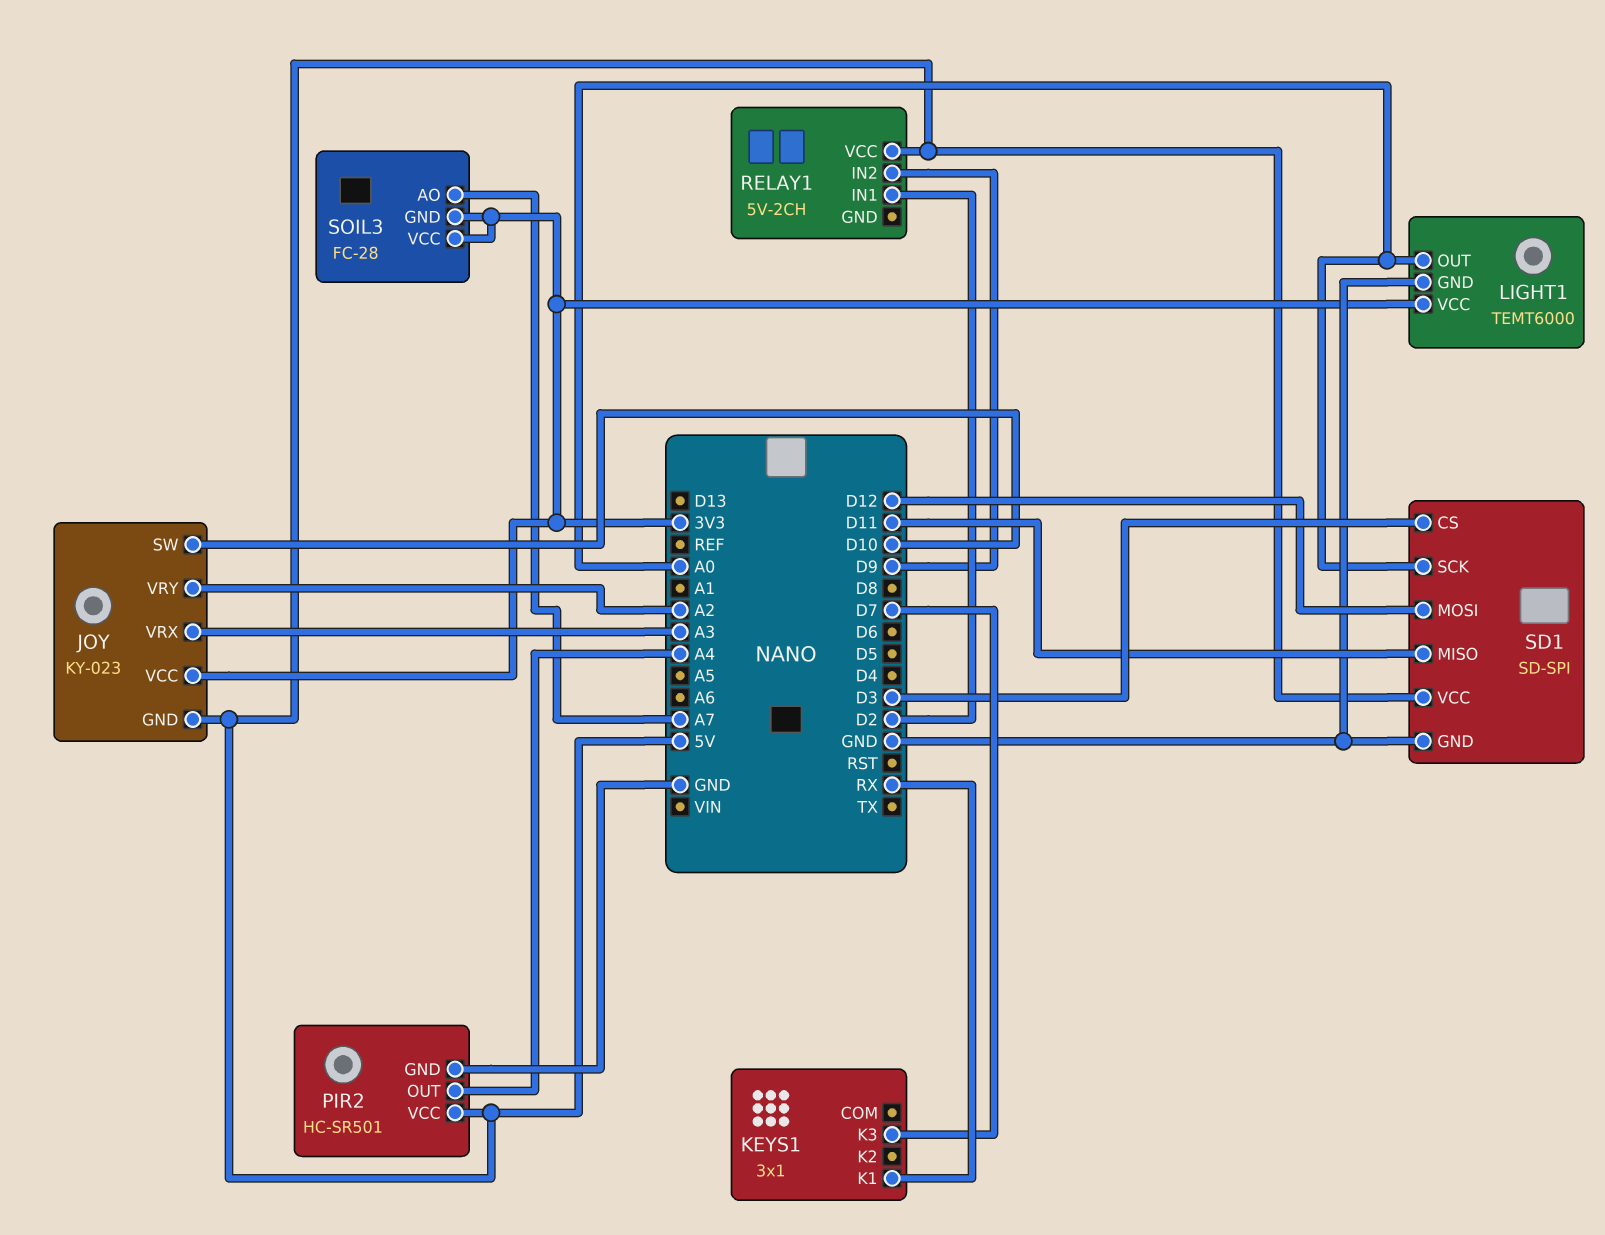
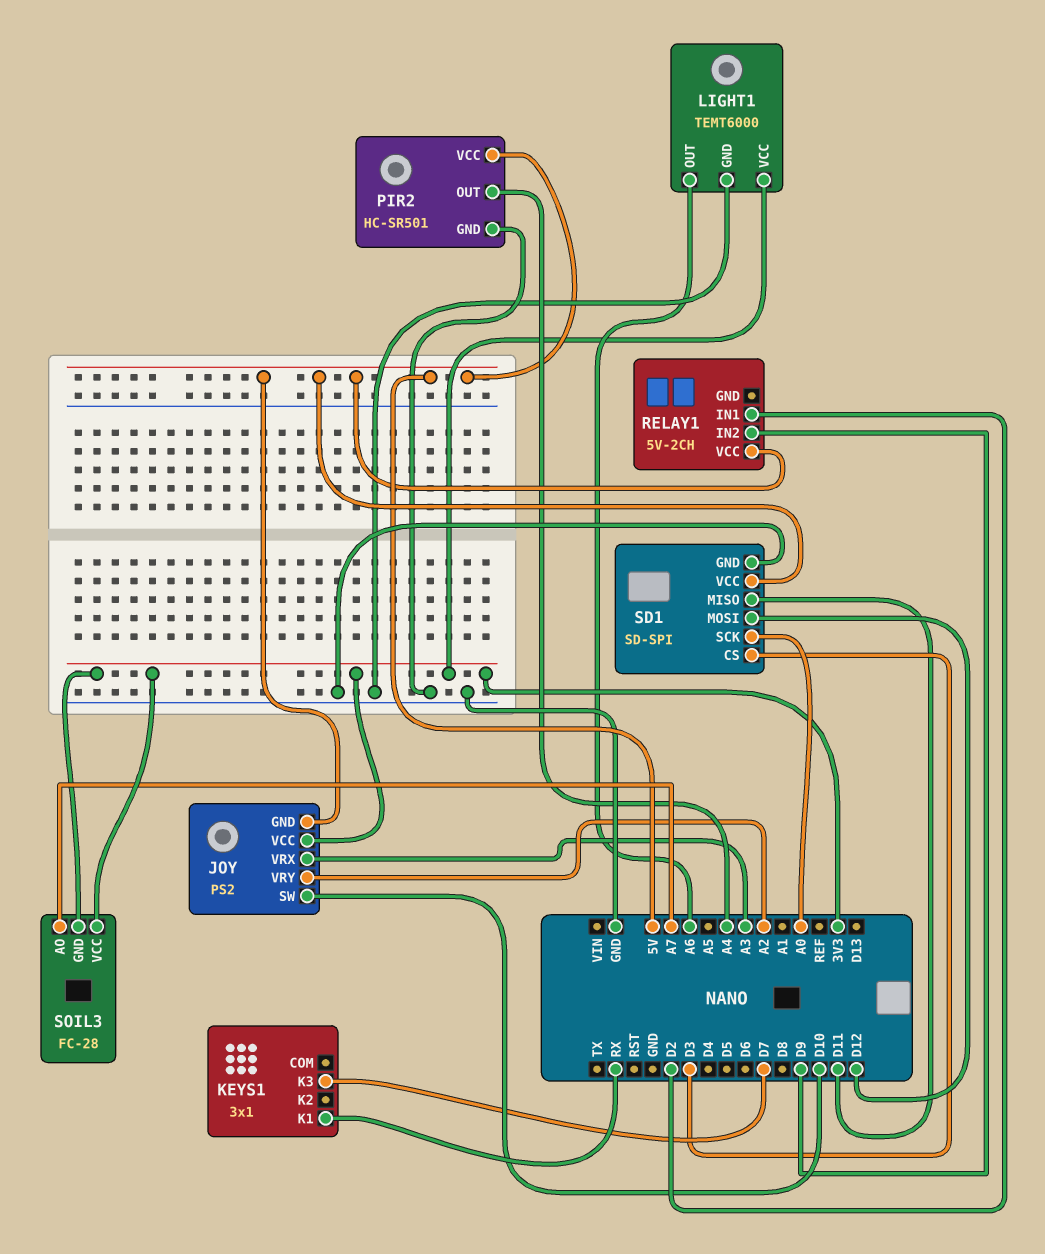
JOY: KY-023 -> PS2
LIGHT1 pin OUT: A0 -> A6

